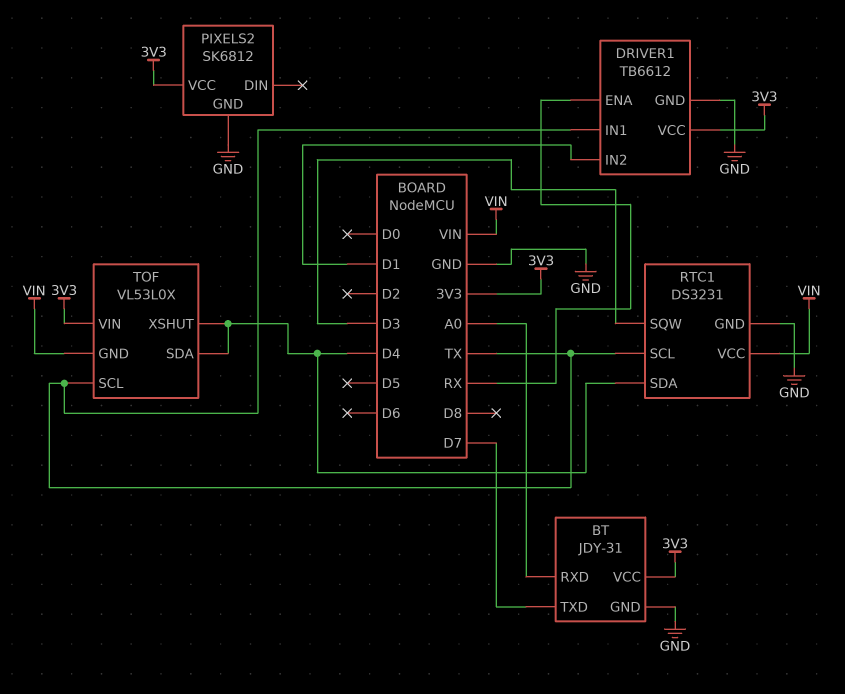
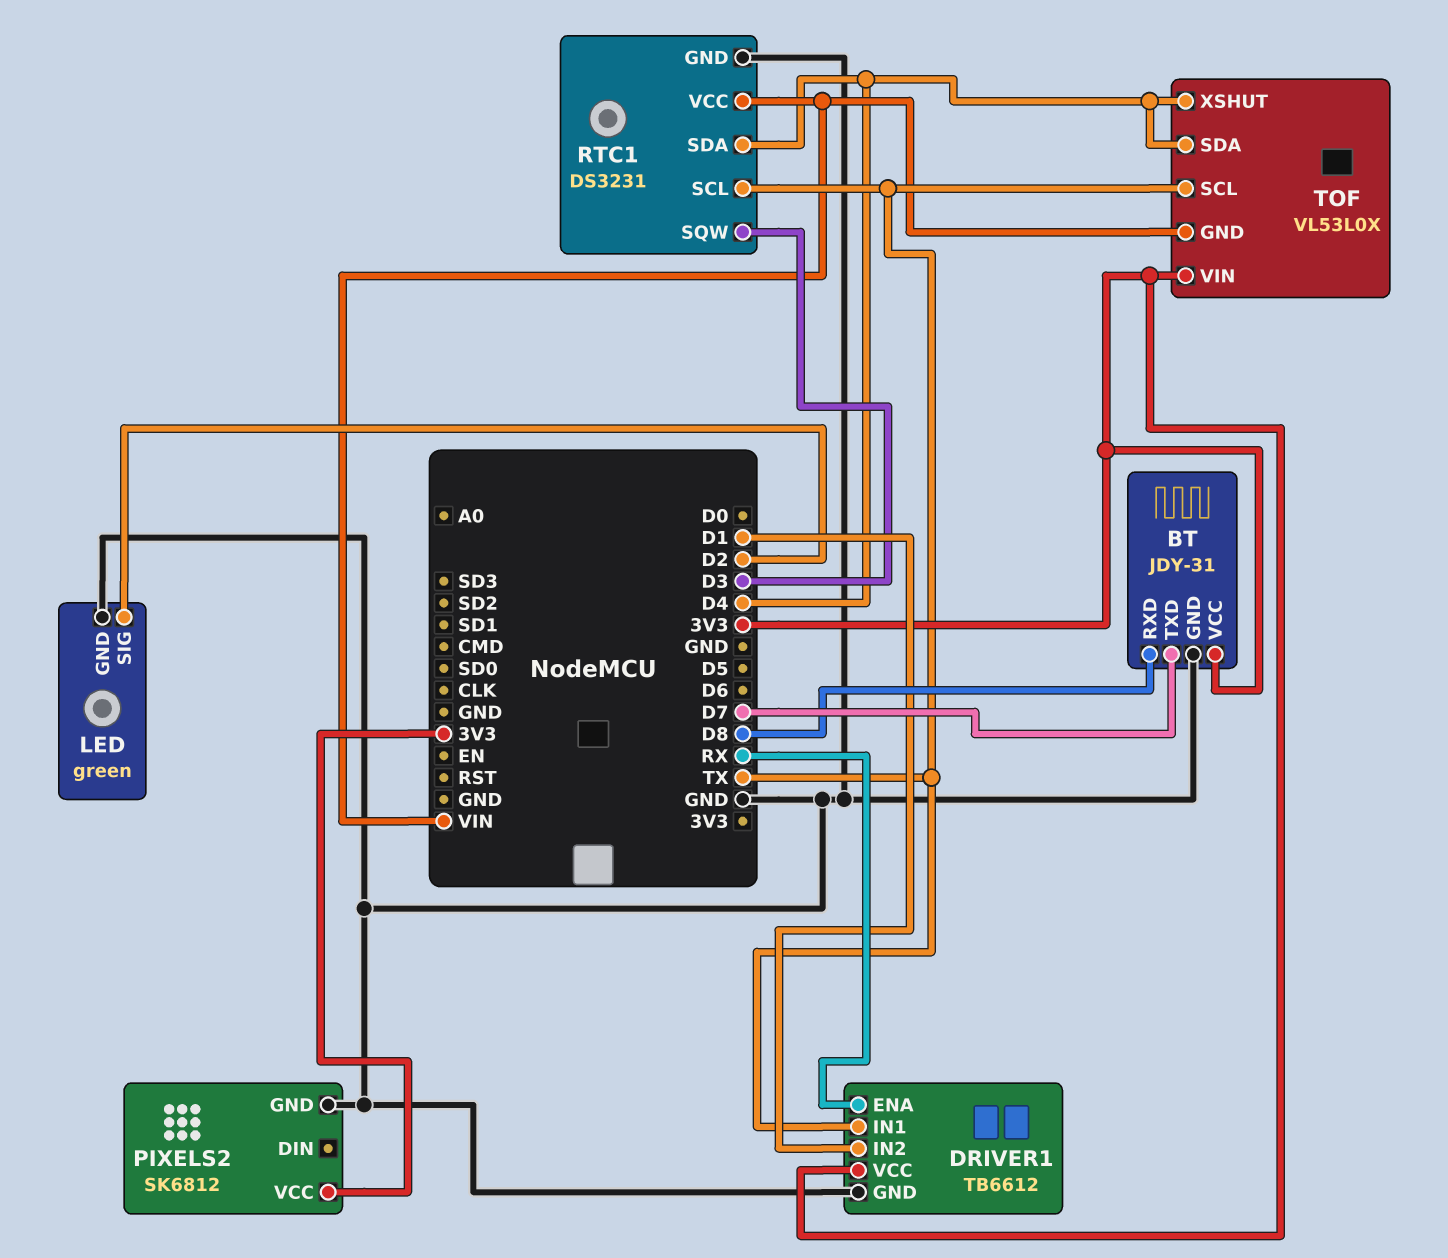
BT pin RXD: A0 -> D8
LED: none -> green
LED pin GND: none -> GND
LED pin SIG: none -> D2

